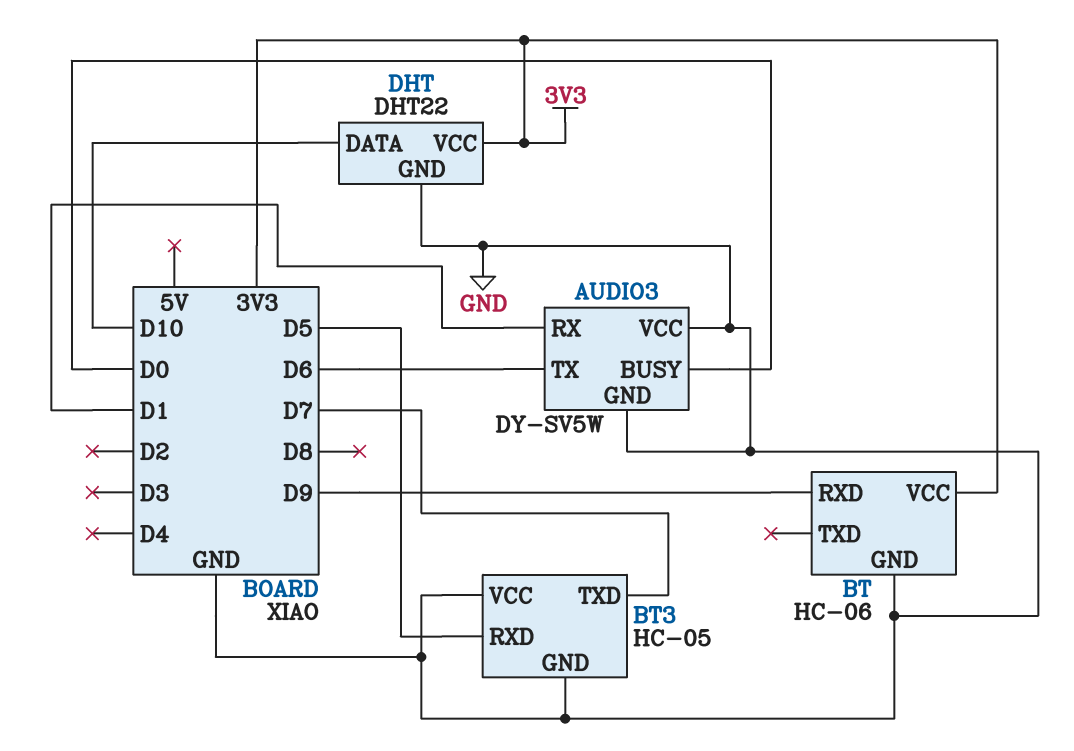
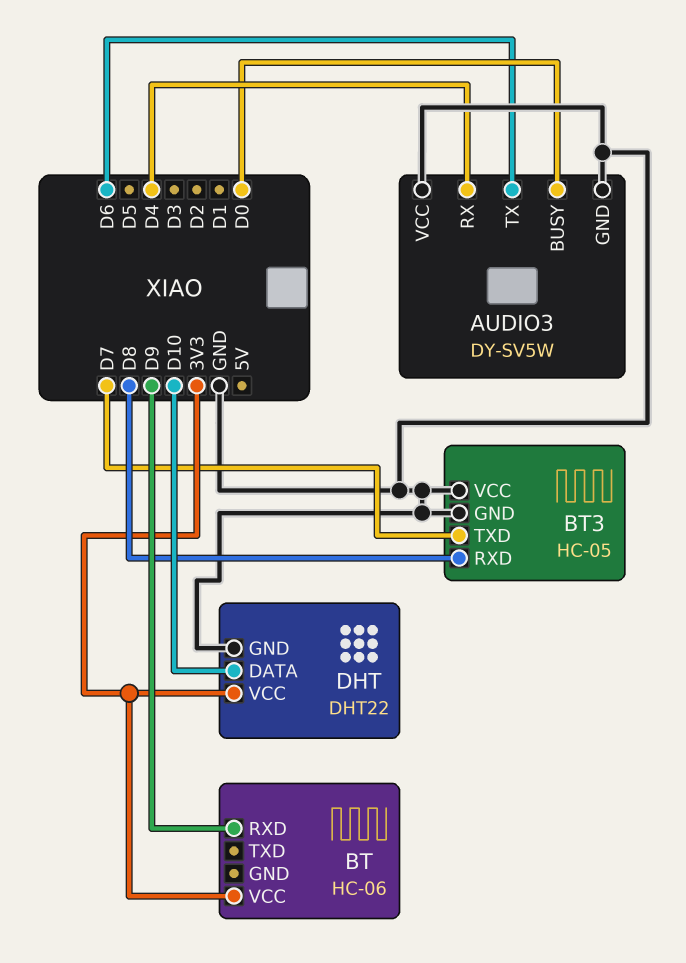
AUDIO3 pin RX: D1 -> D4
BT pin GND: GND -> none
BT3 pin RXD: D5 -> D8

